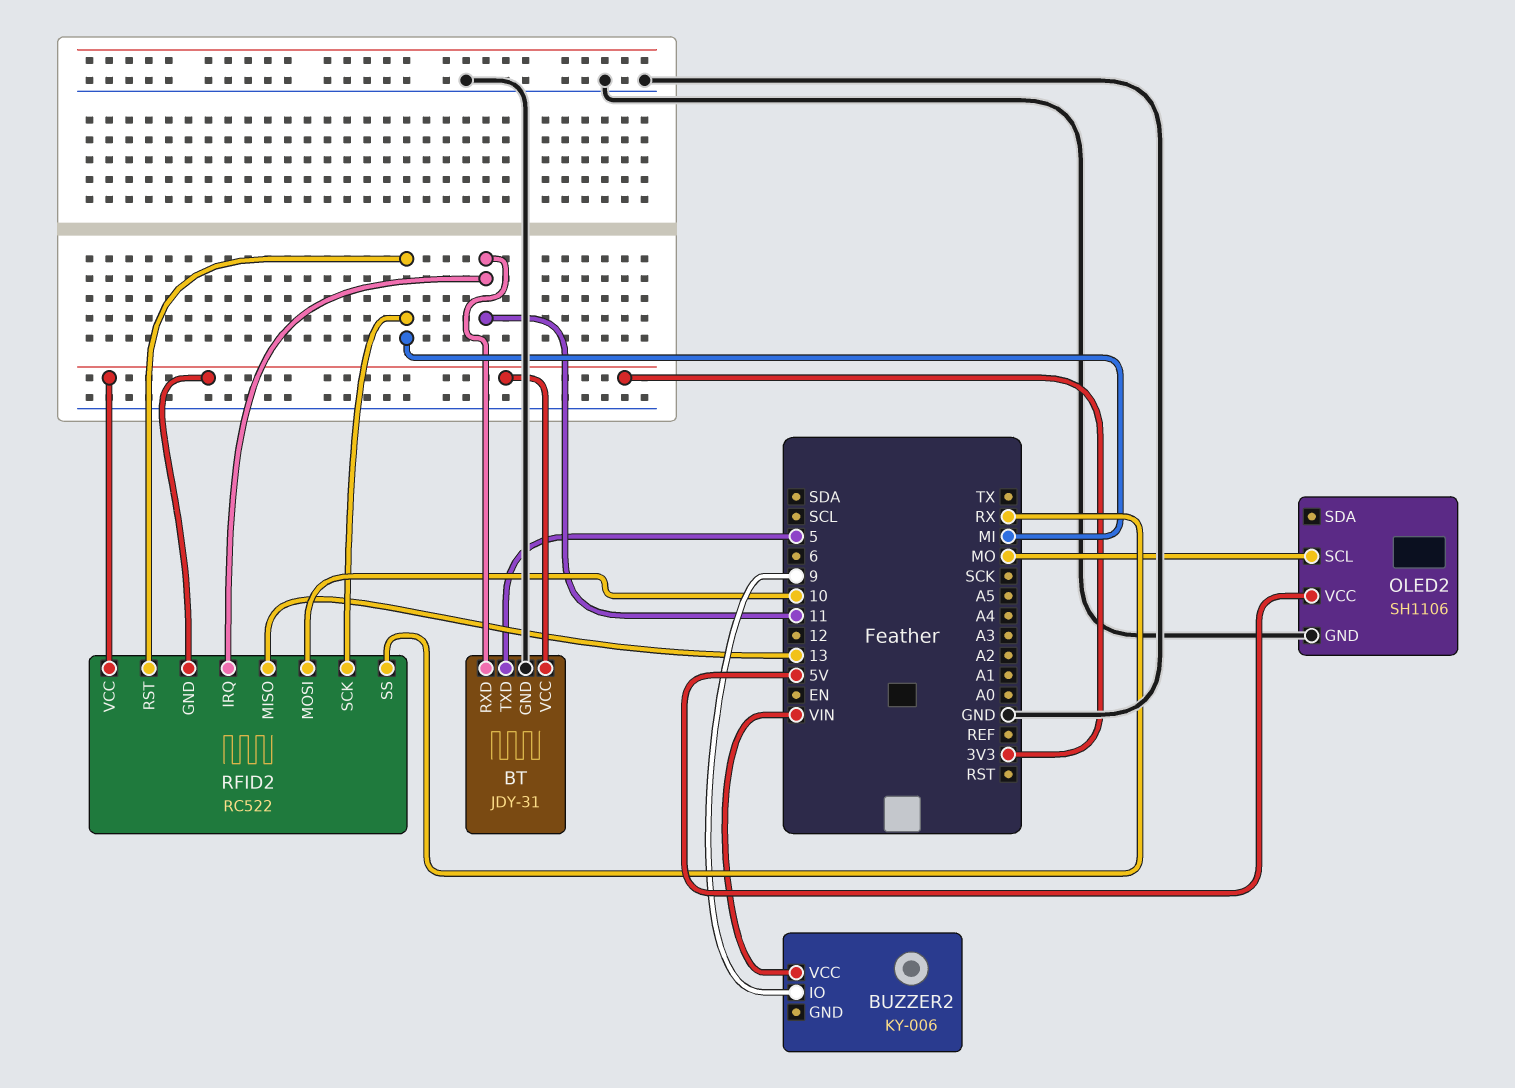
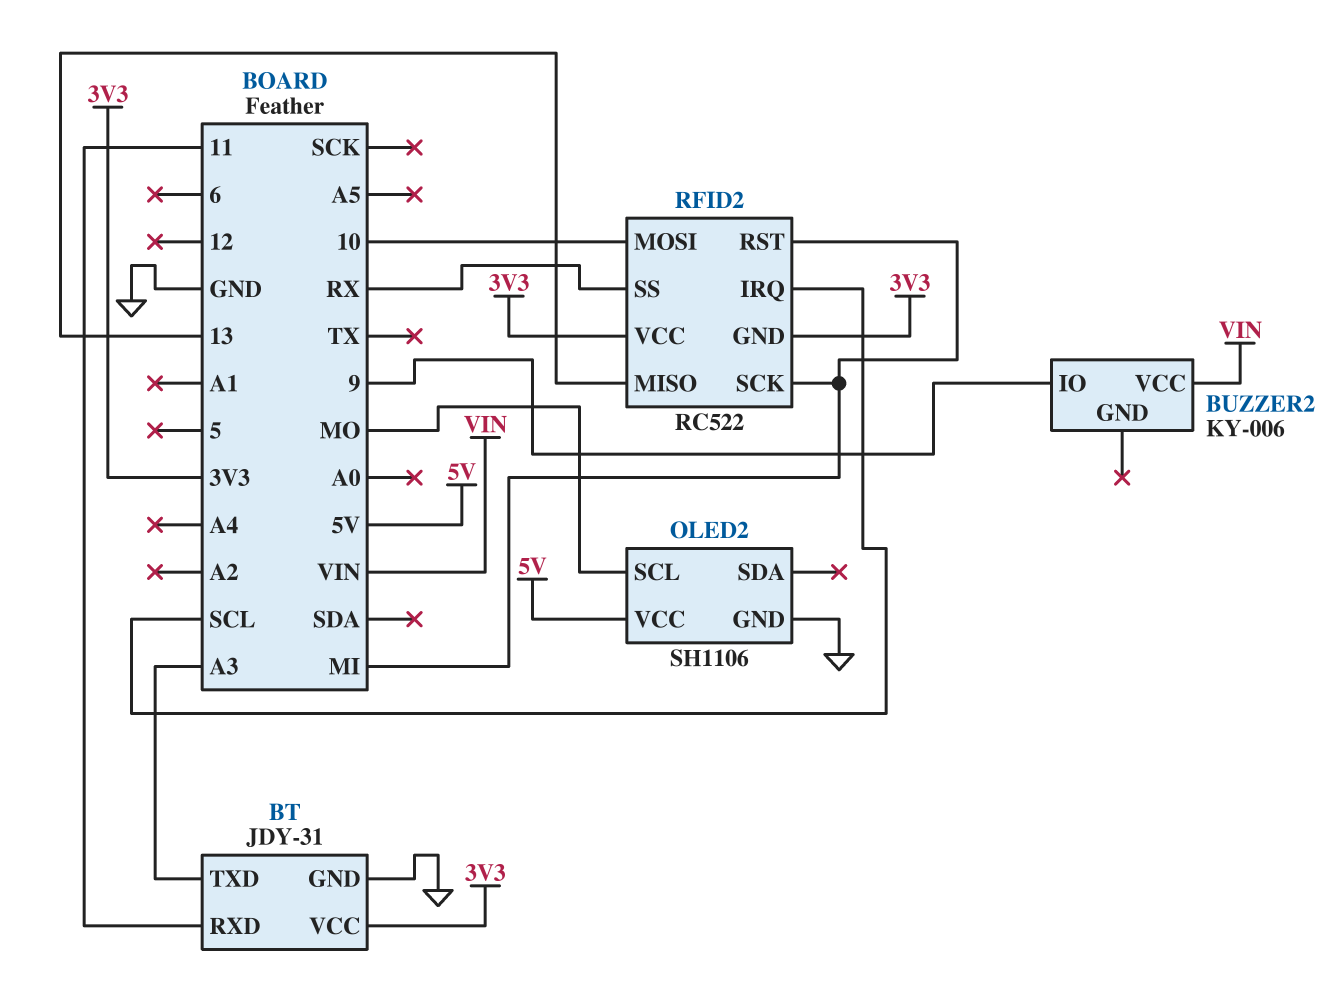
BT pin TXD: 5 -> A3
RFID2 pin IRQ: 11 -> SCL

